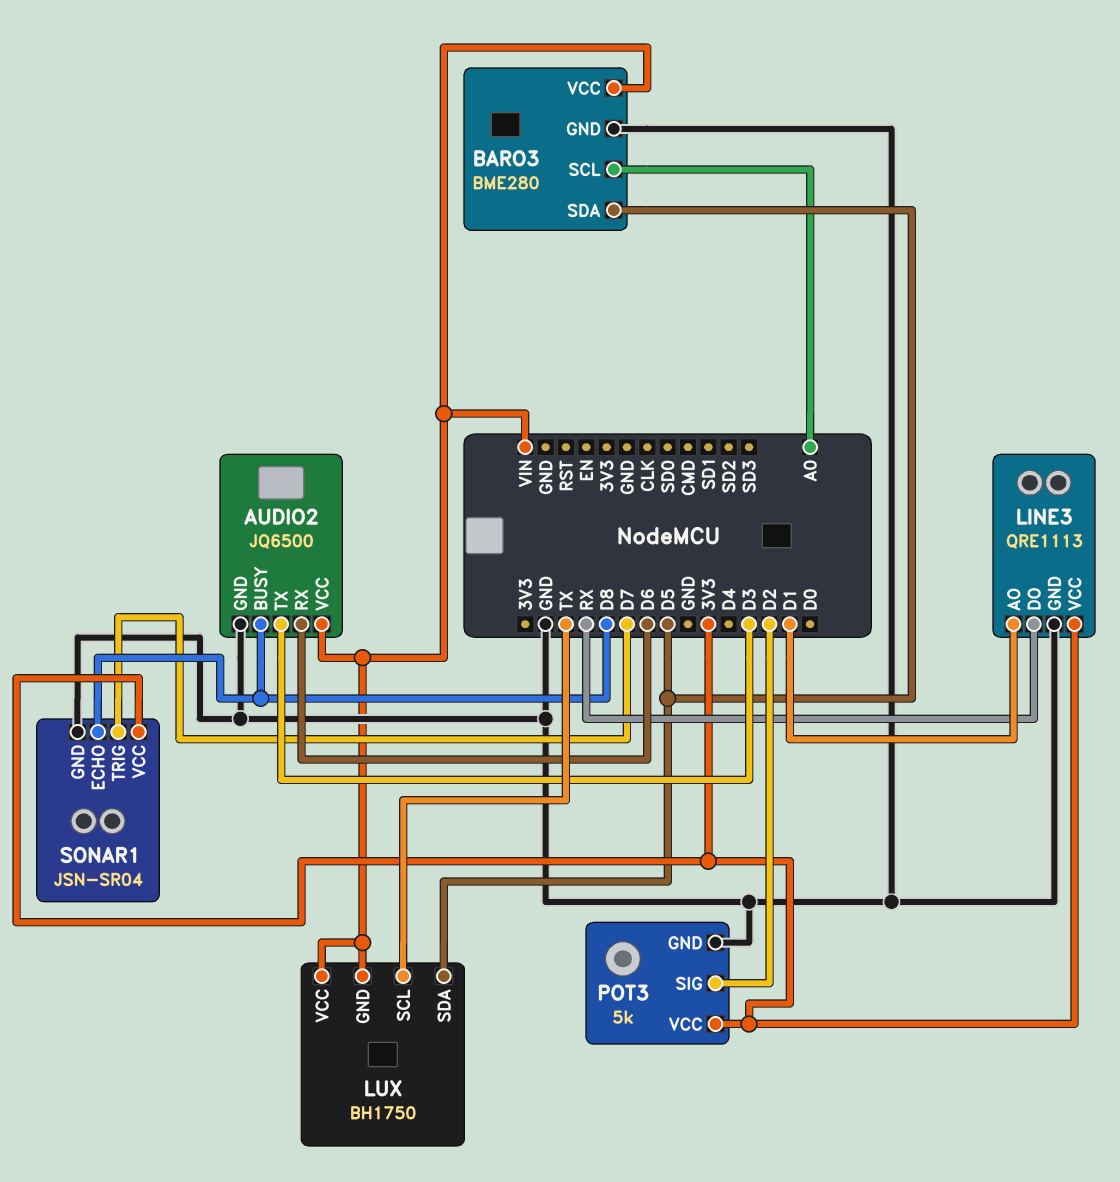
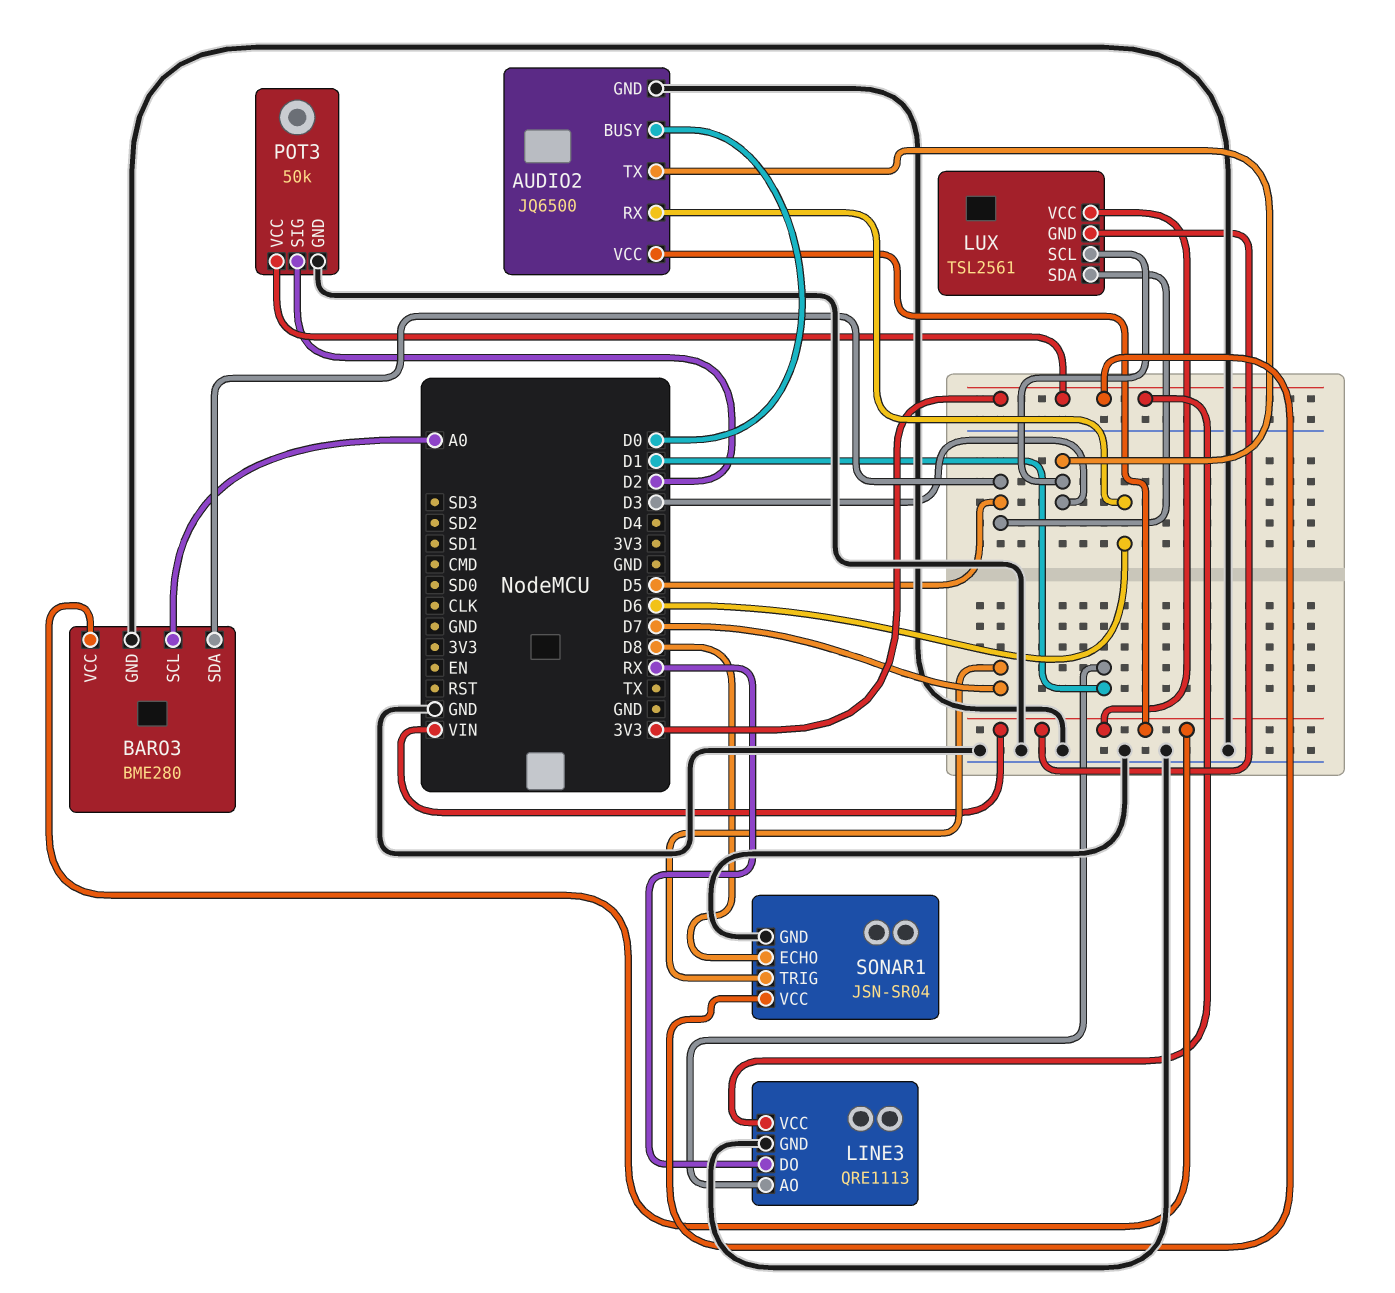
AUDIO2 pin BUSY: D8 -> D0
LUX: BH1750 -> TSL2561
LUX pin SCL: TX -> D3
POT3: 5k -> 50k

